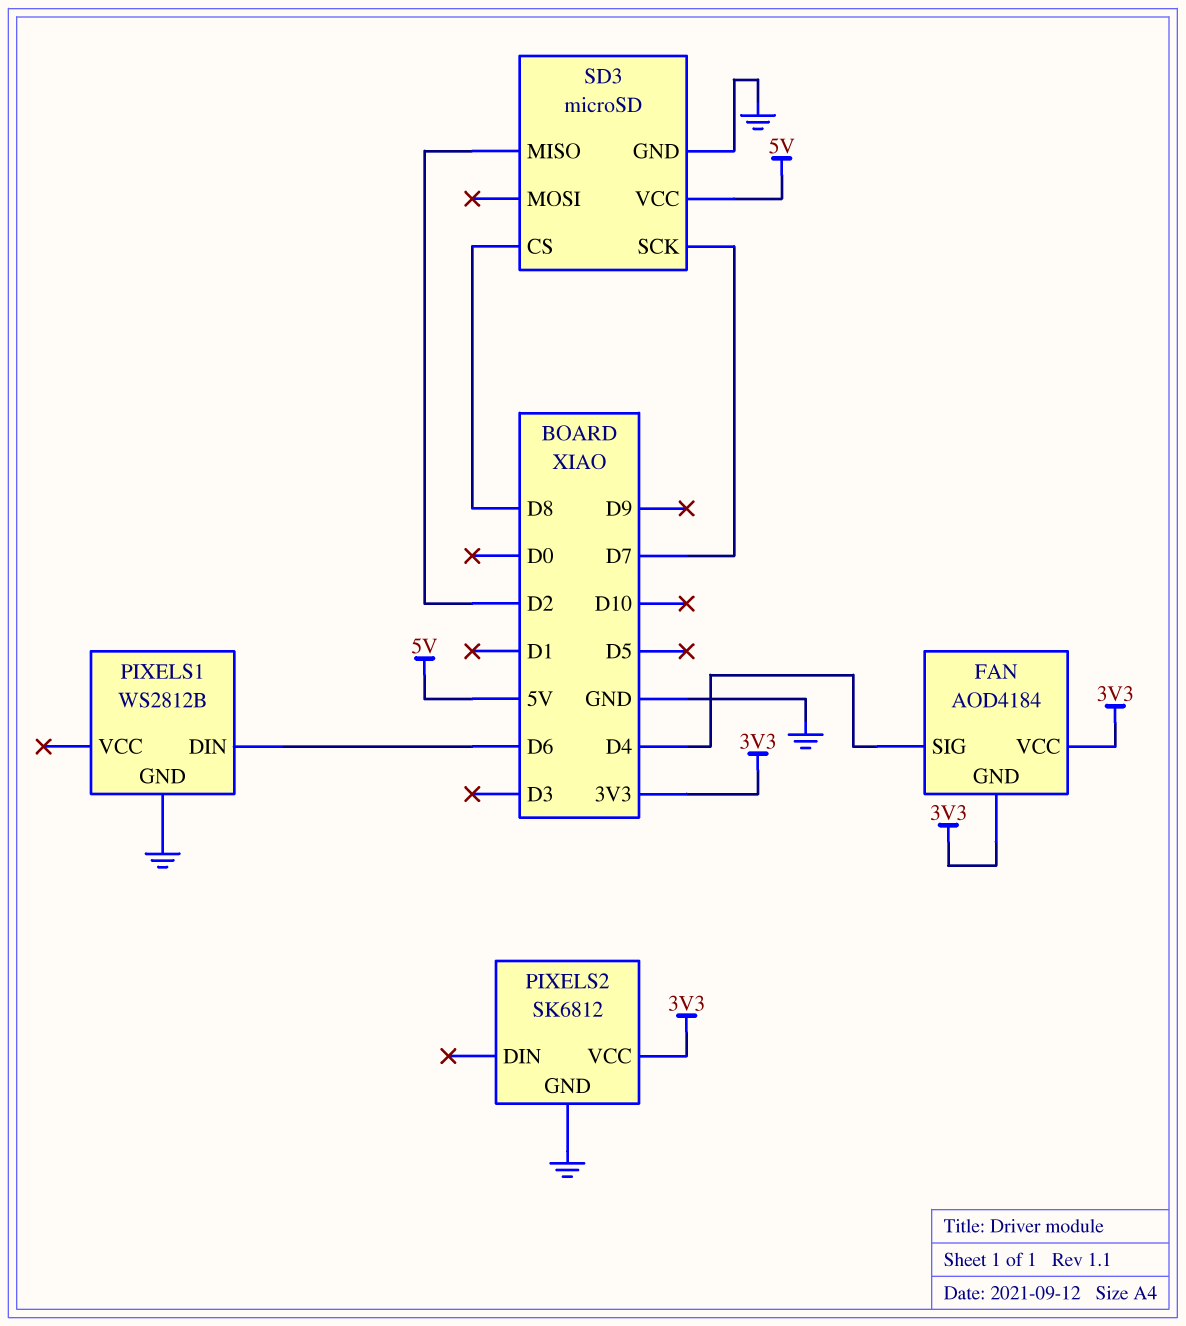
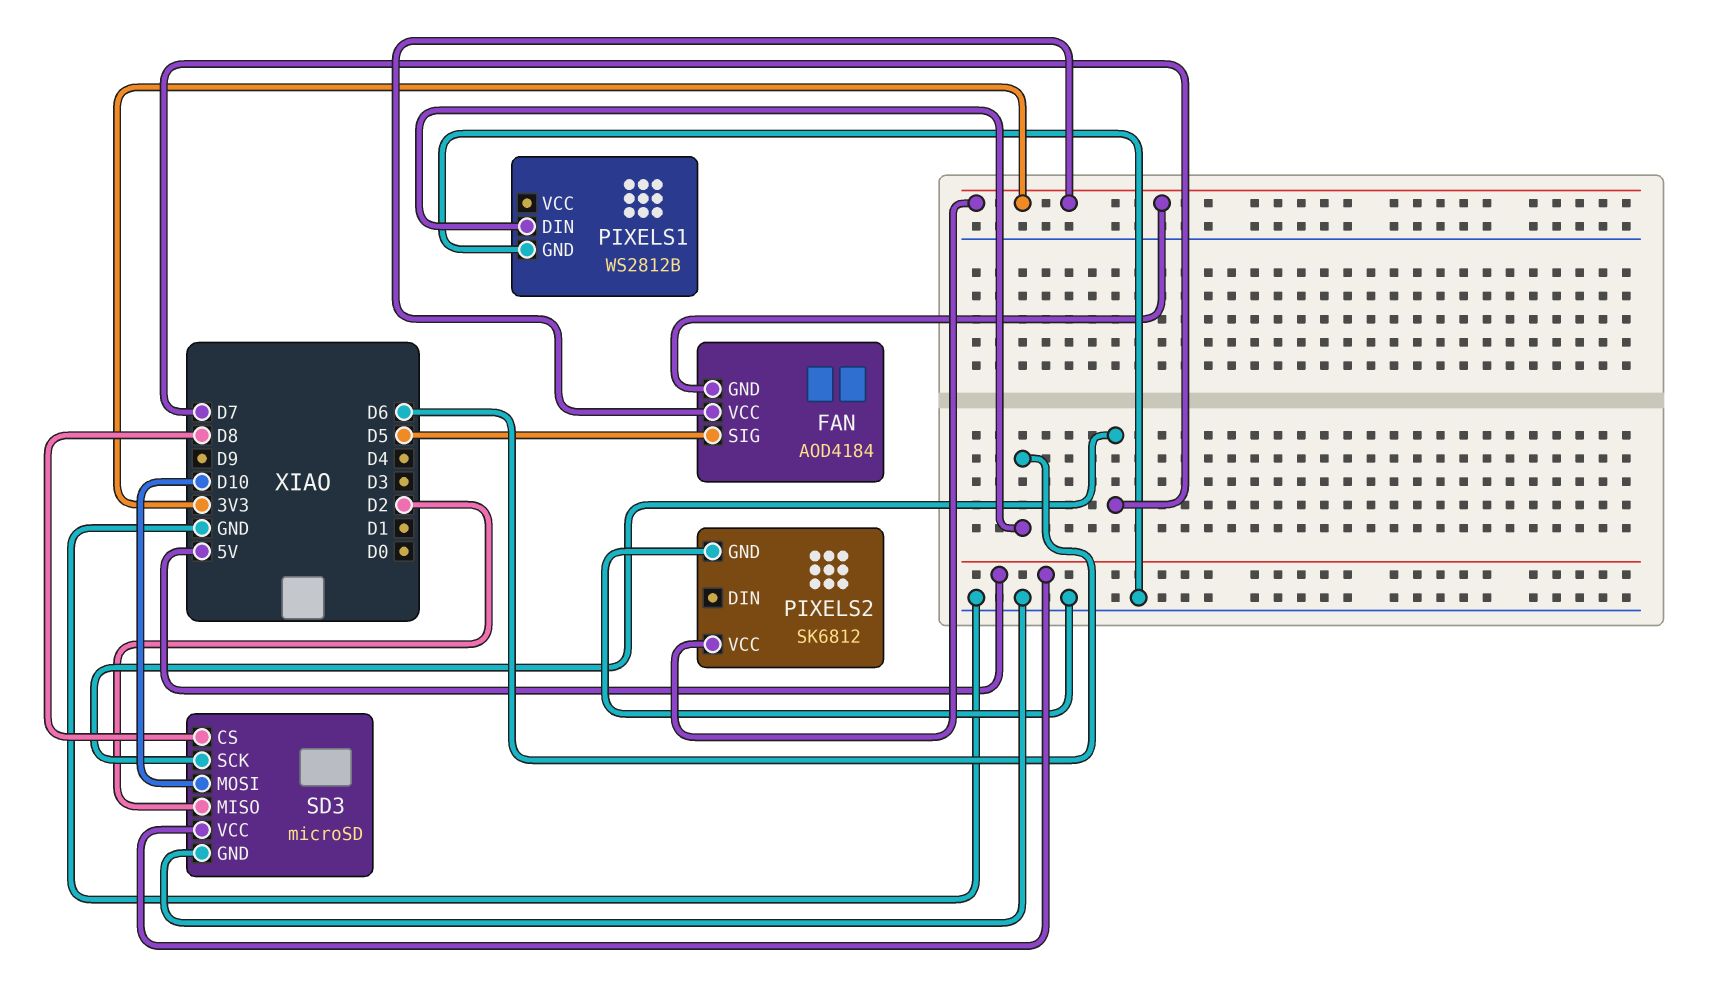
FAN pin SIG: D4 -> D5
SD3 pin MOSI: none -> D10

